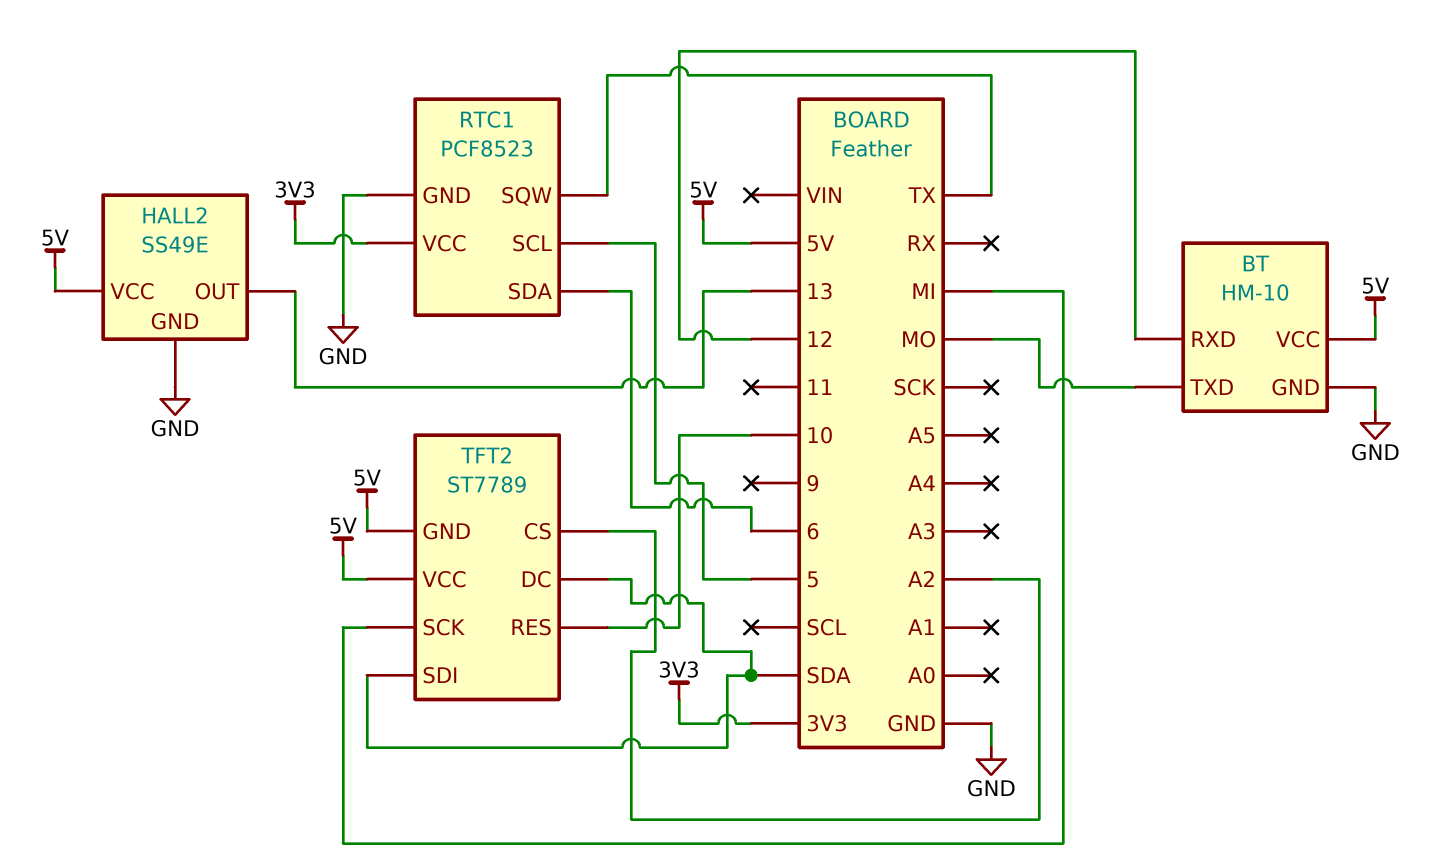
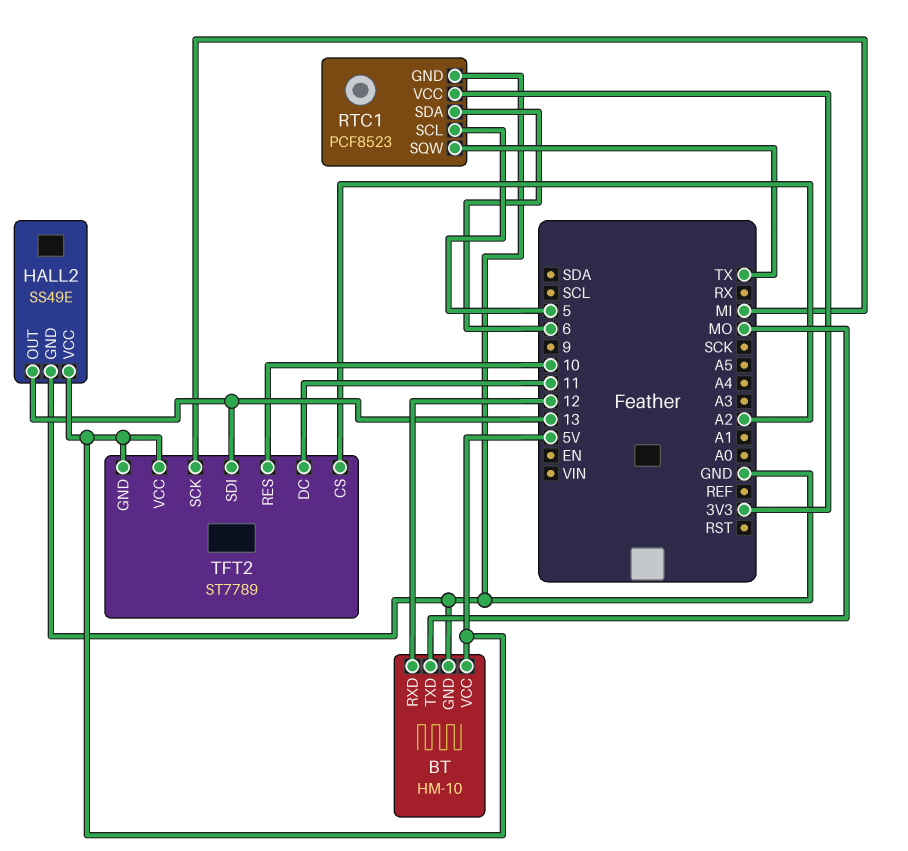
TFT2 pin DC: SDA -> 11
TFT2 pin SDI: SDA -> 13

